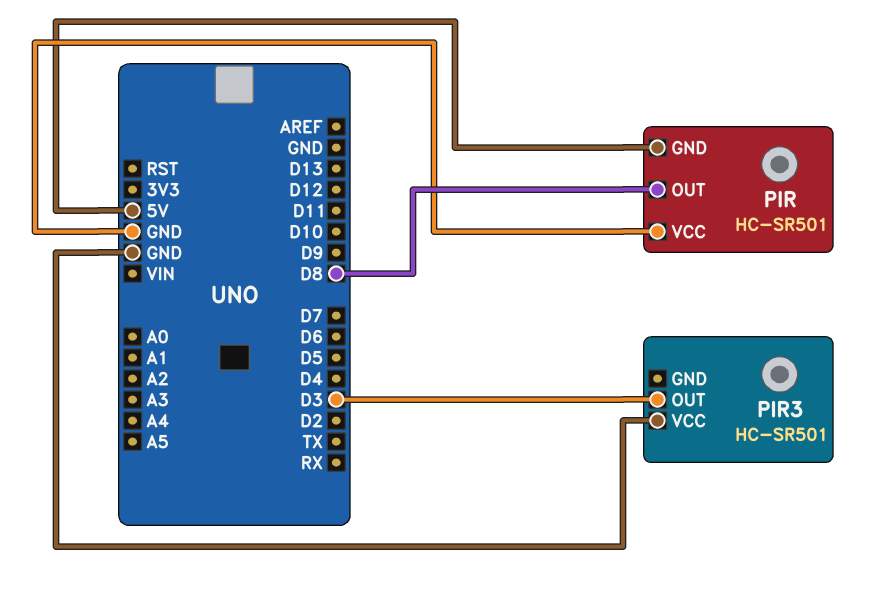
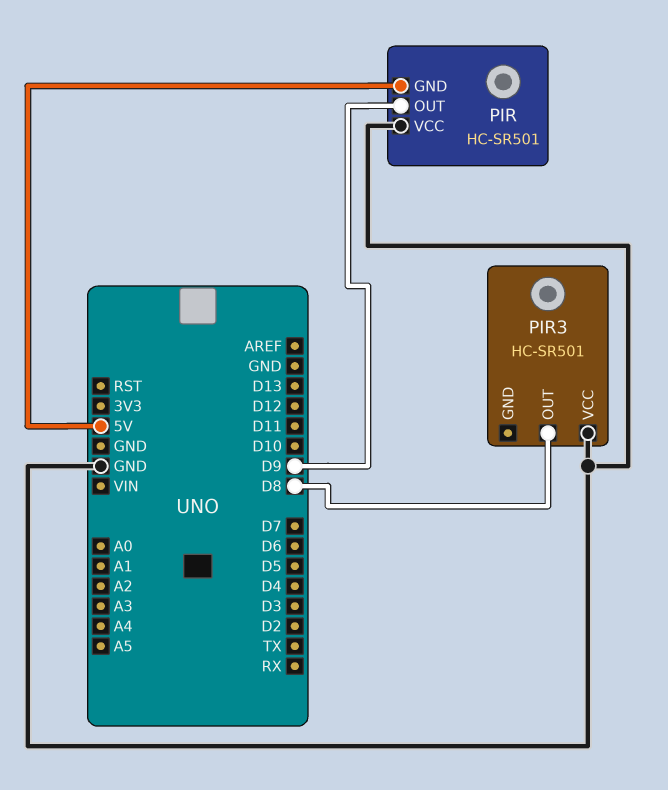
PIR pin OUT: D8 -> D9
PIR3 pin OUT: D3 -> D8

